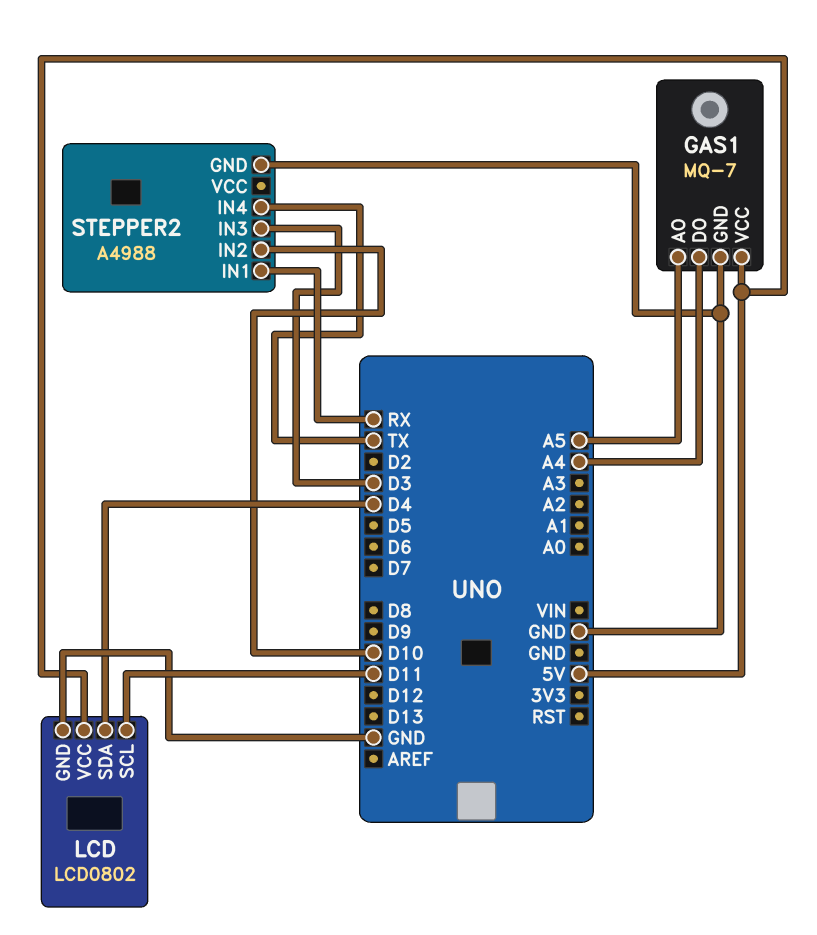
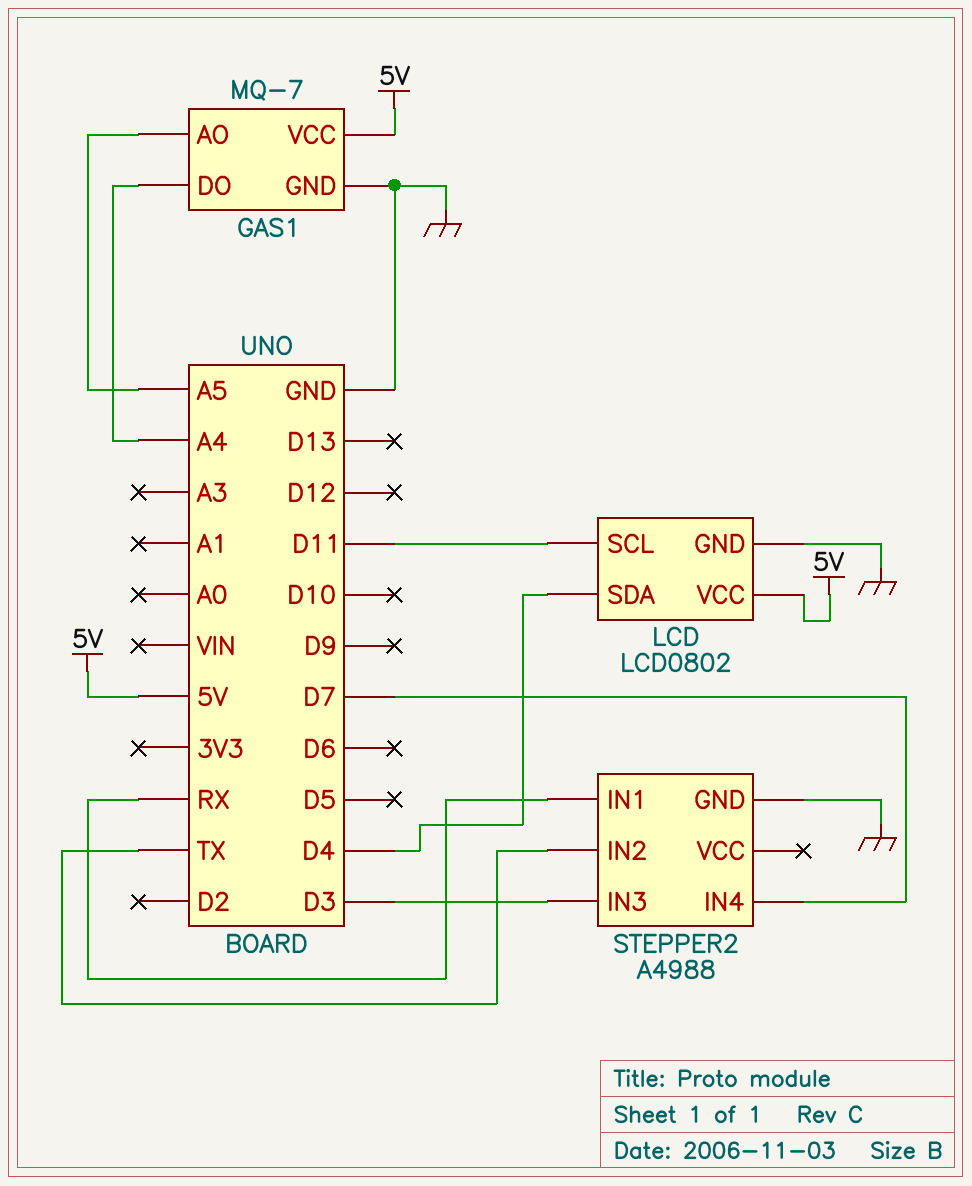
STEPPER2 pin IN2: D10 -> TX
STEPPER2 pin IN4: TX -> D7

